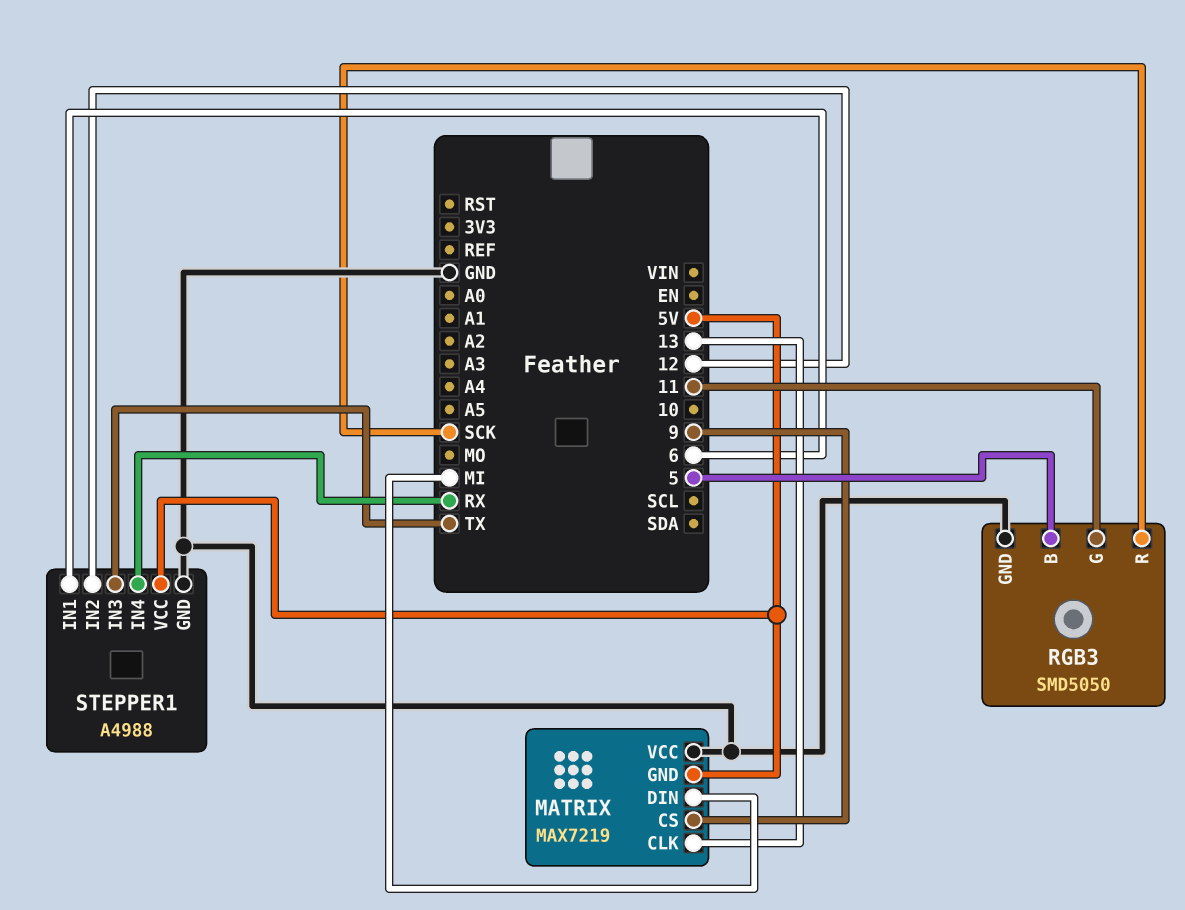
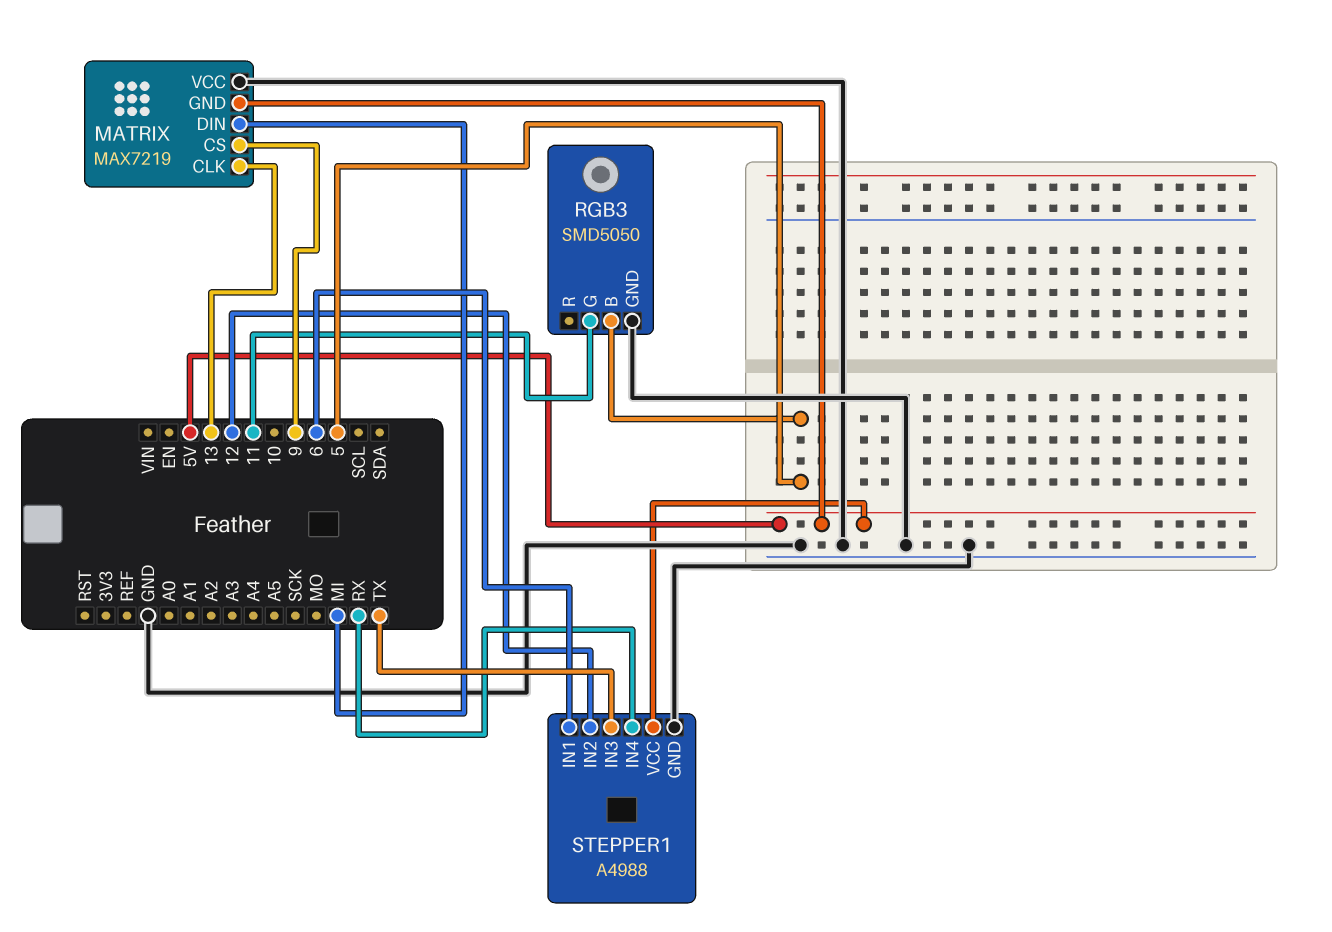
RGB3 pin R: SCK -> none

